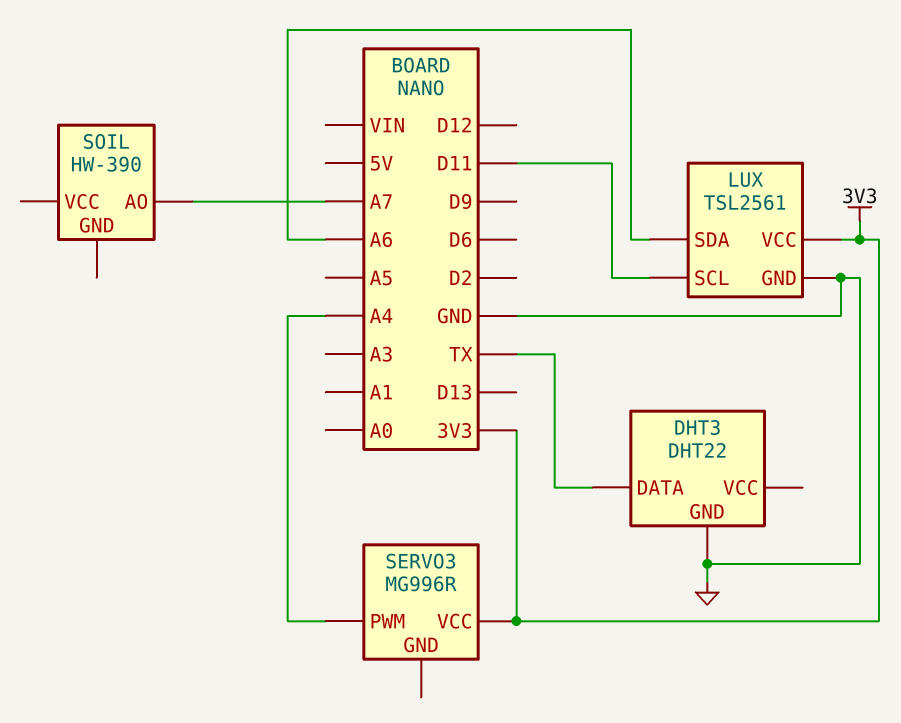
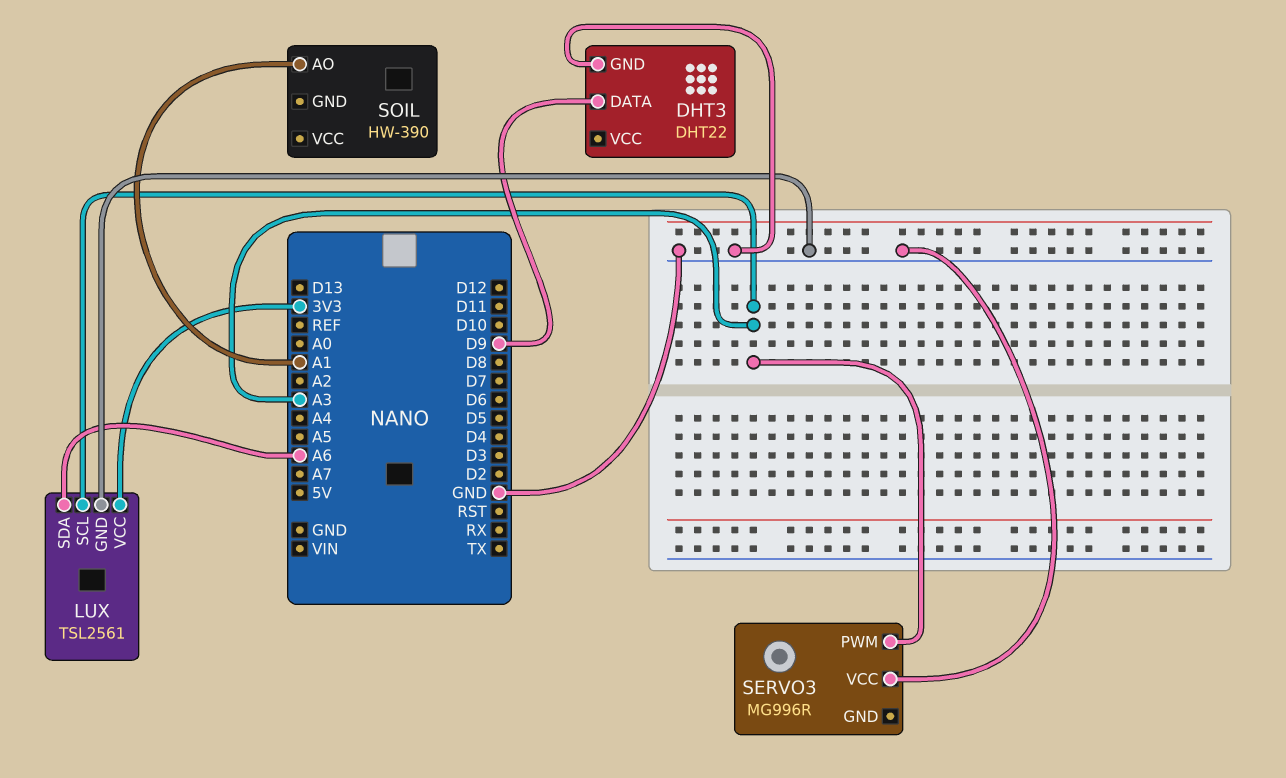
DHT3 pin DATA: TX -> D9
LUX pin SCL: D11 -> A3
SERVO3 pin PWM: A4 -> A3
SERVO3 pin VCC: 3V3 -> GND
SOIL pin AO: A7 -> A1

